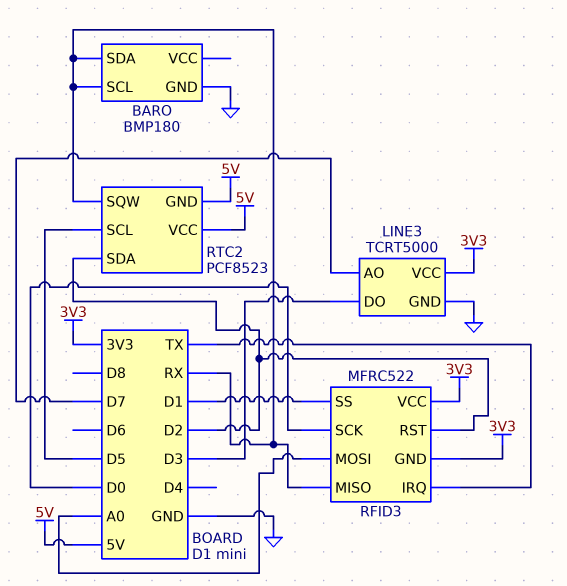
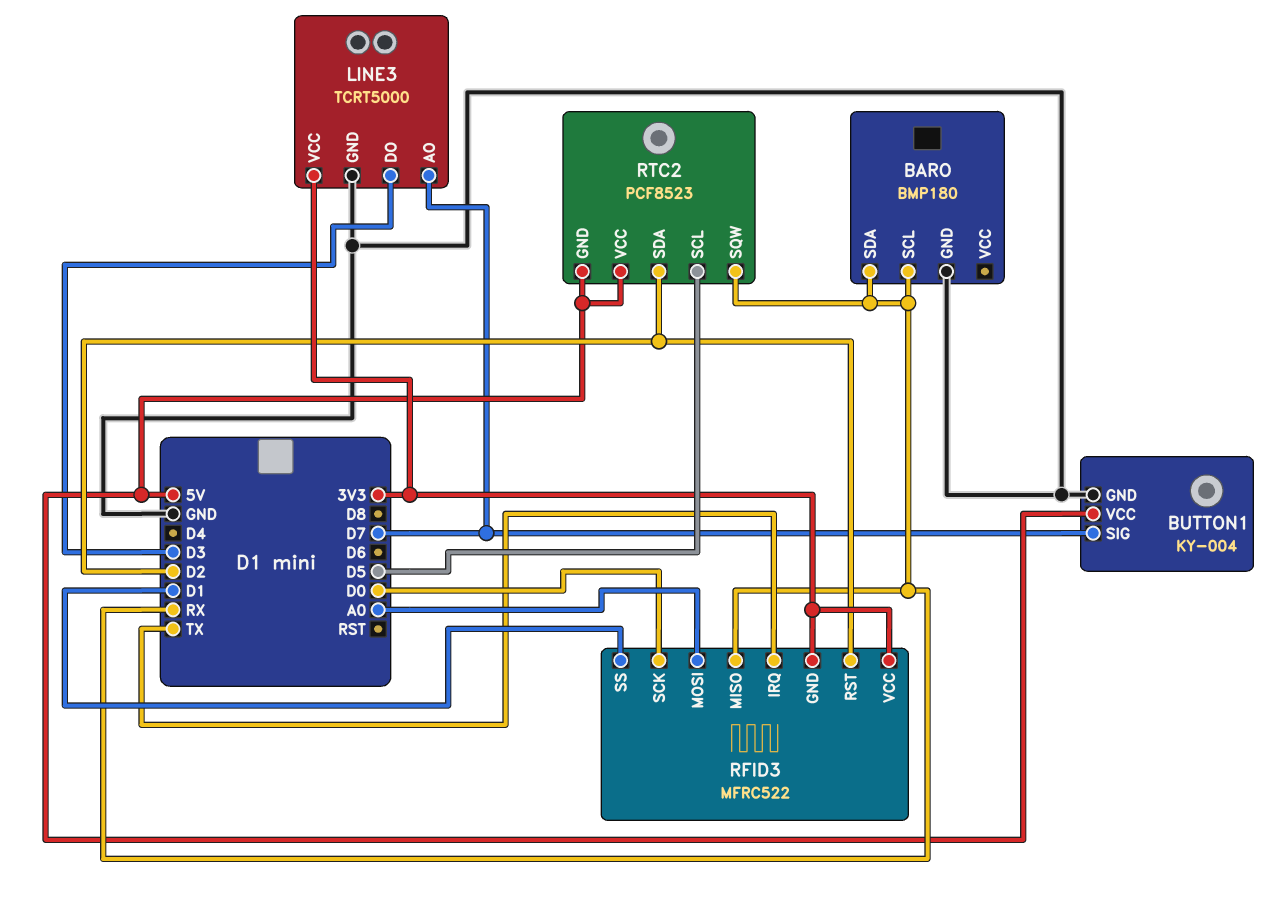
BUTTON1: none -> KY-004
BUTTON1 pin GND: none -> GND
BUTTON1 pin SIG: none -> D7
BUTTON1 pin VCC: none -> 5V

